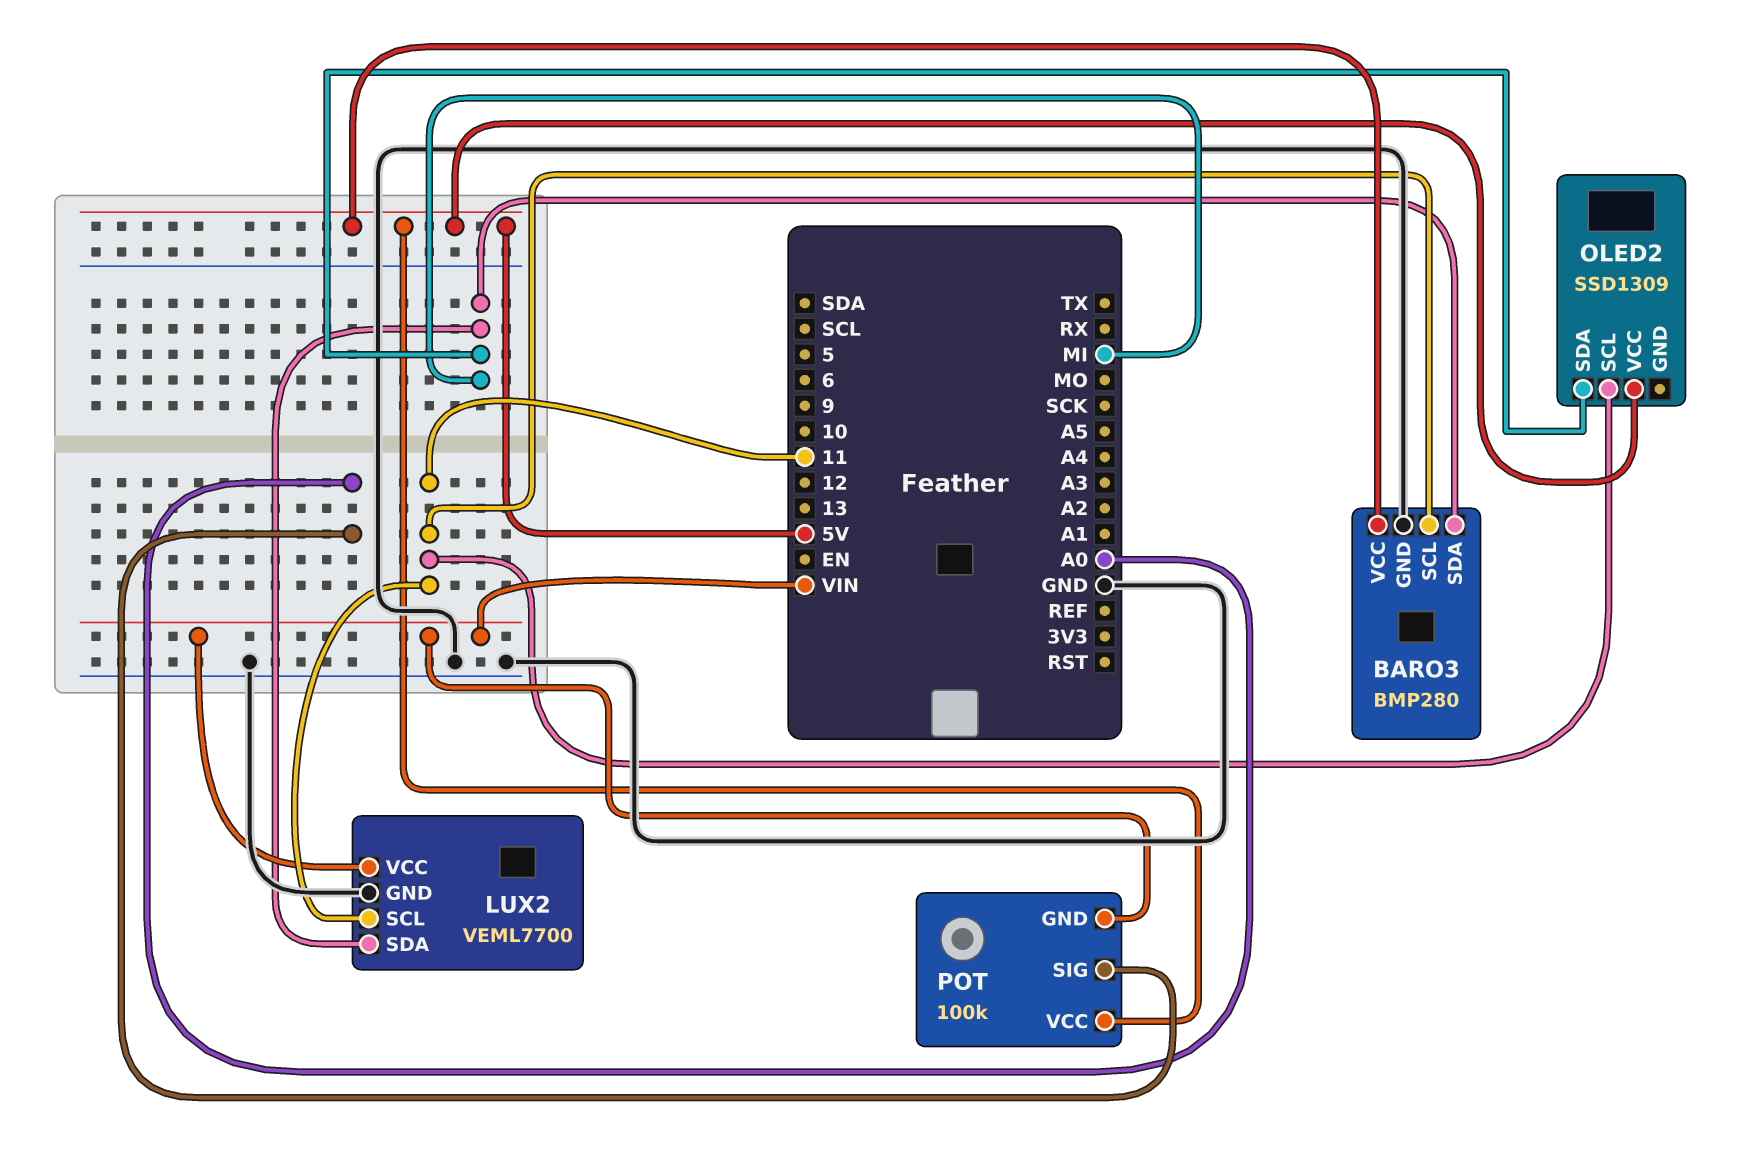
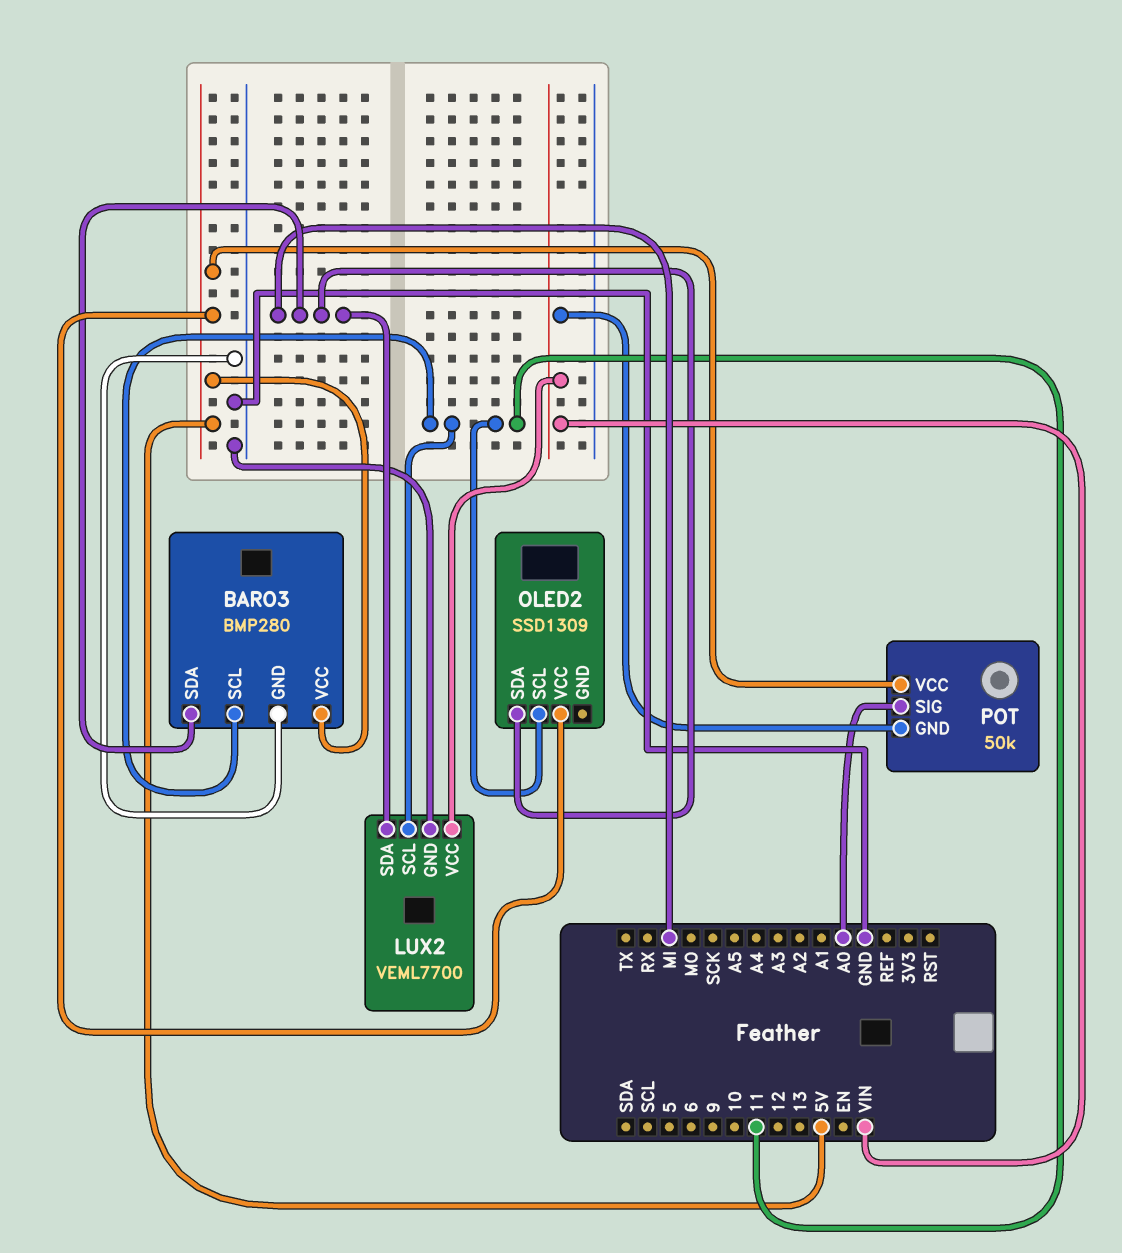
POT: 100k -> 50k

